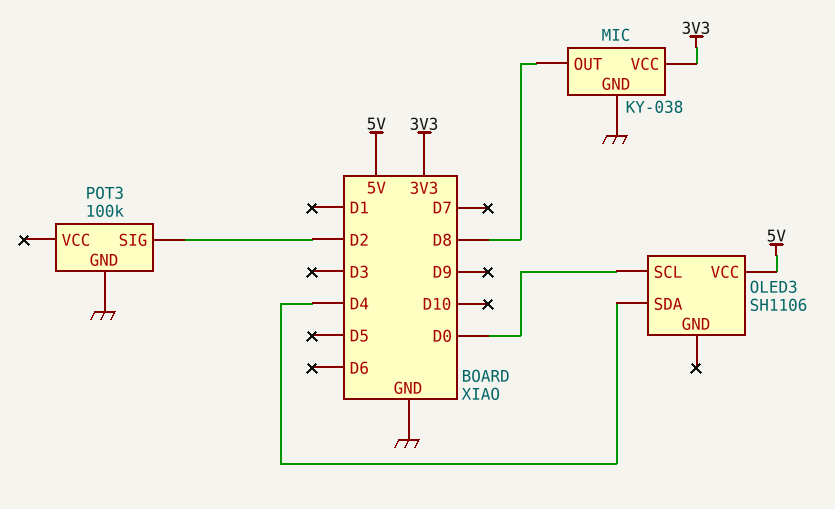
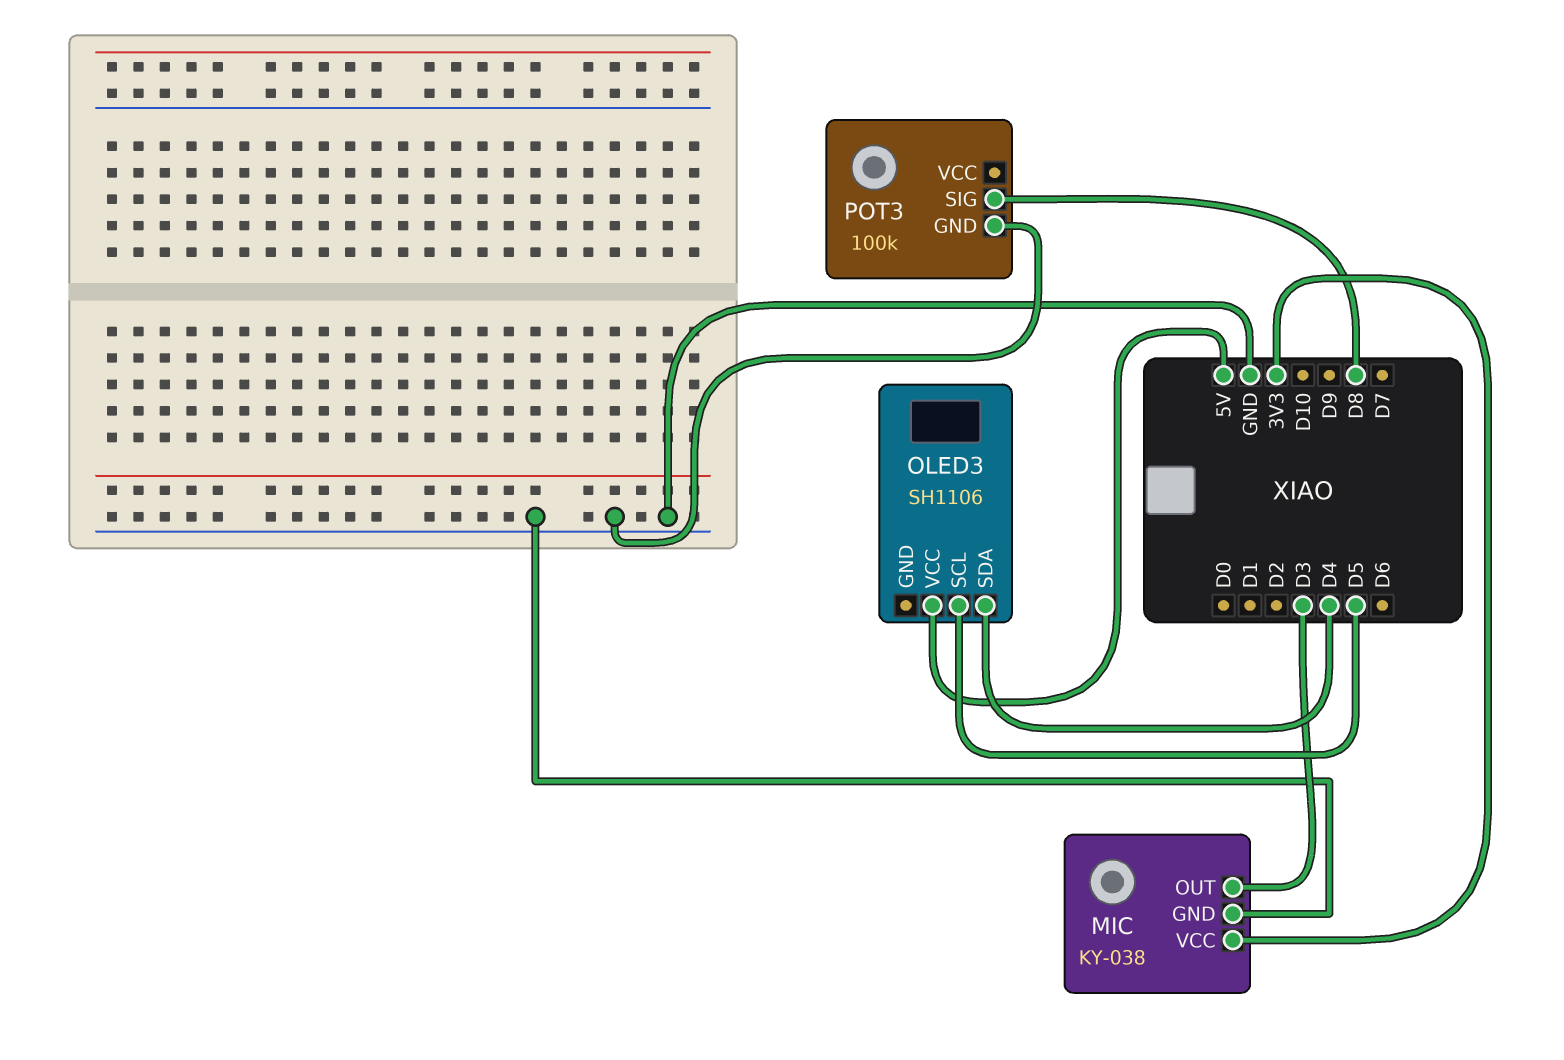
MIC pin OUT: D8 -> D3
OLED3 pin SCL: D0 -> D5
POT3 pin SIG: D2 -> D8

